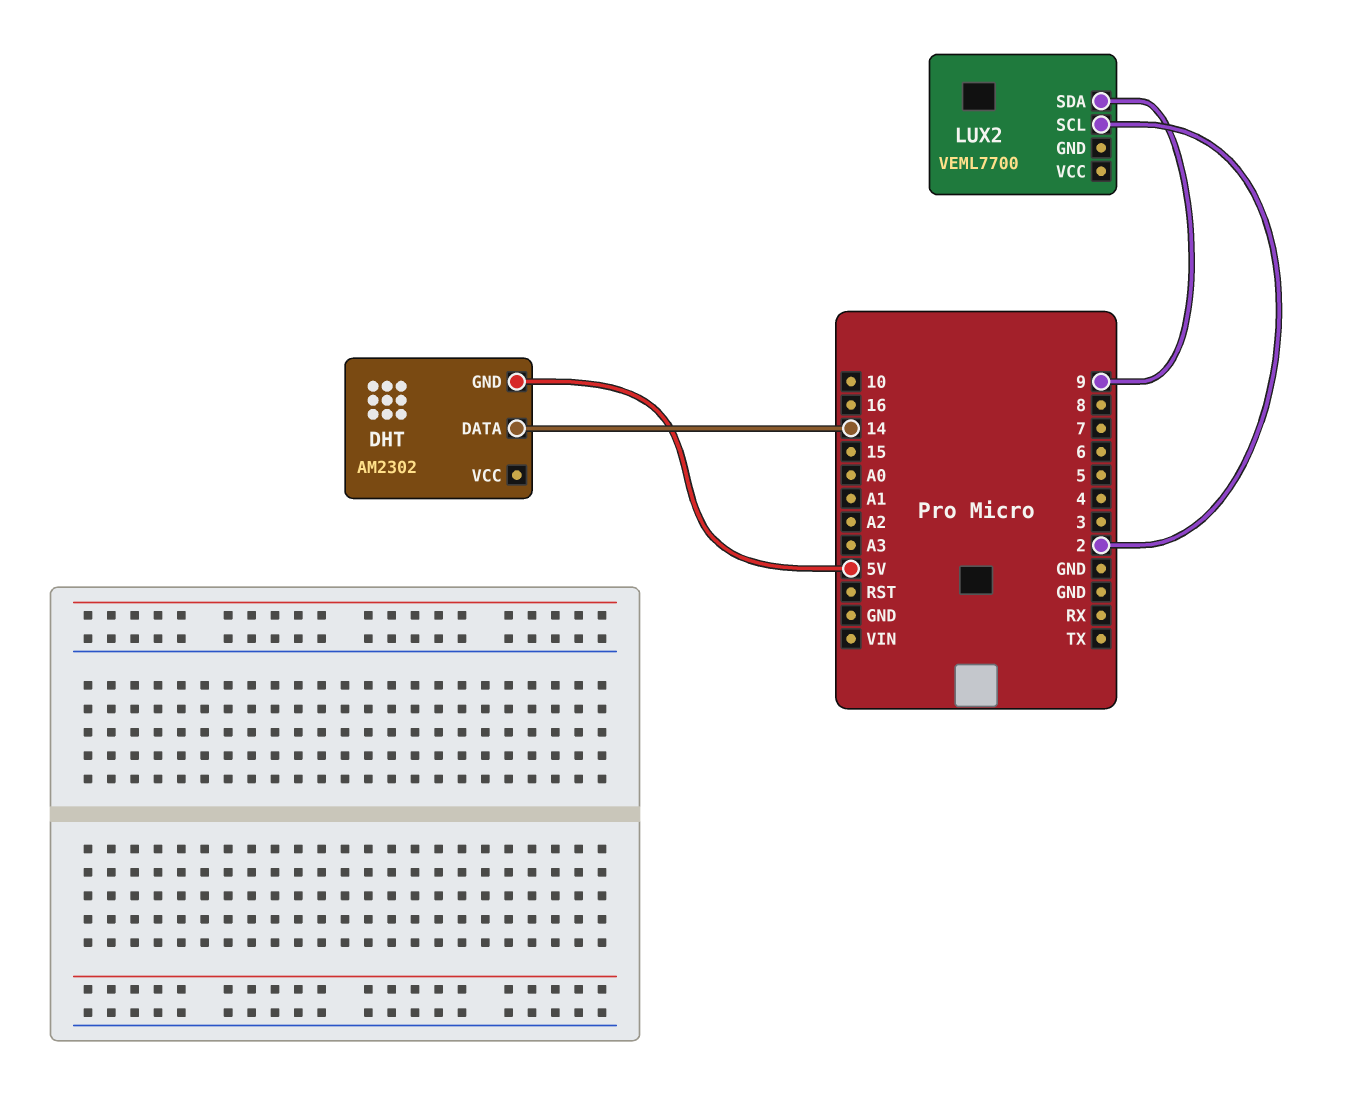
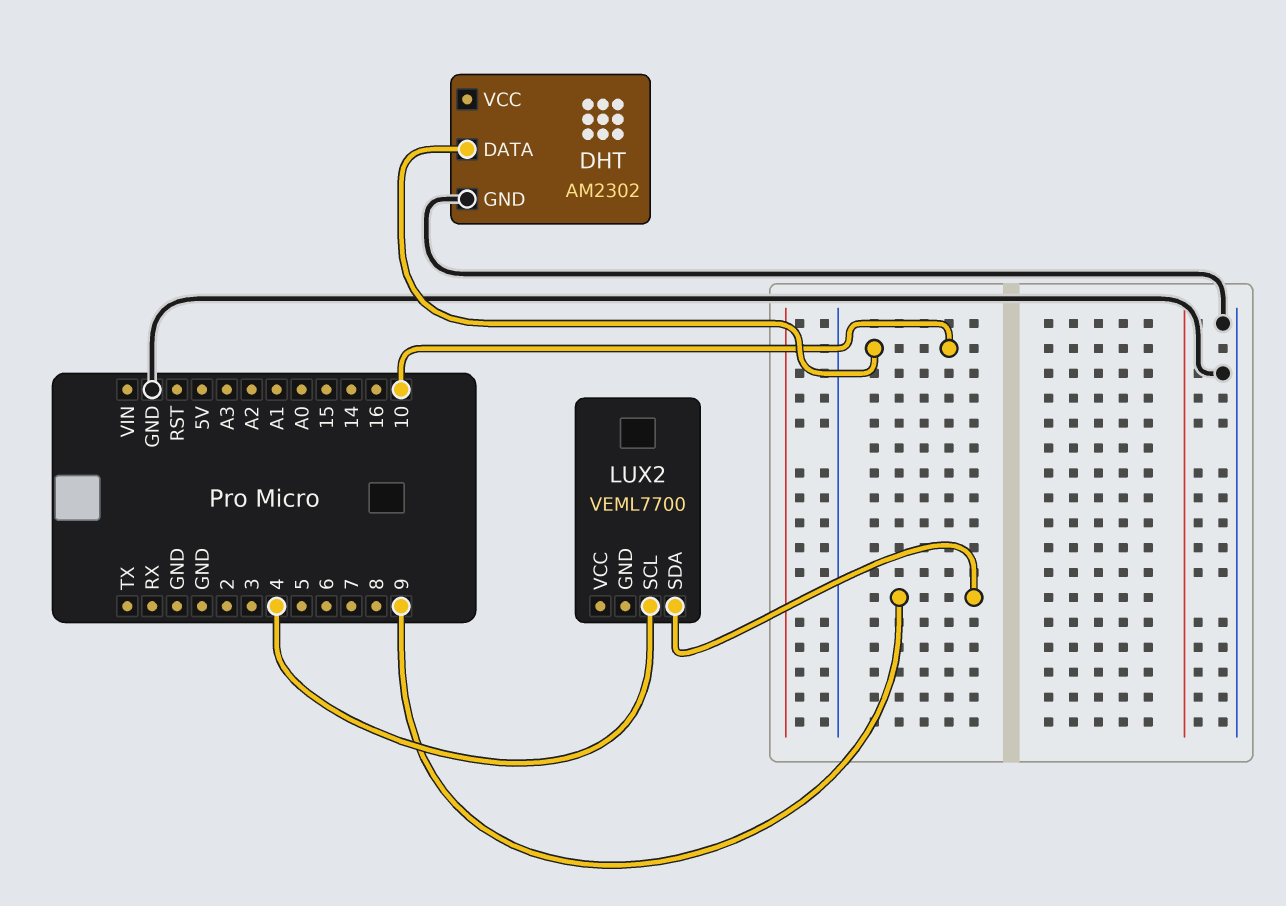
DHT pin DATA: 14 -> 10
DHT pin GND: 5V -> GND
LUX2 pin SCL: 2 -> 4

